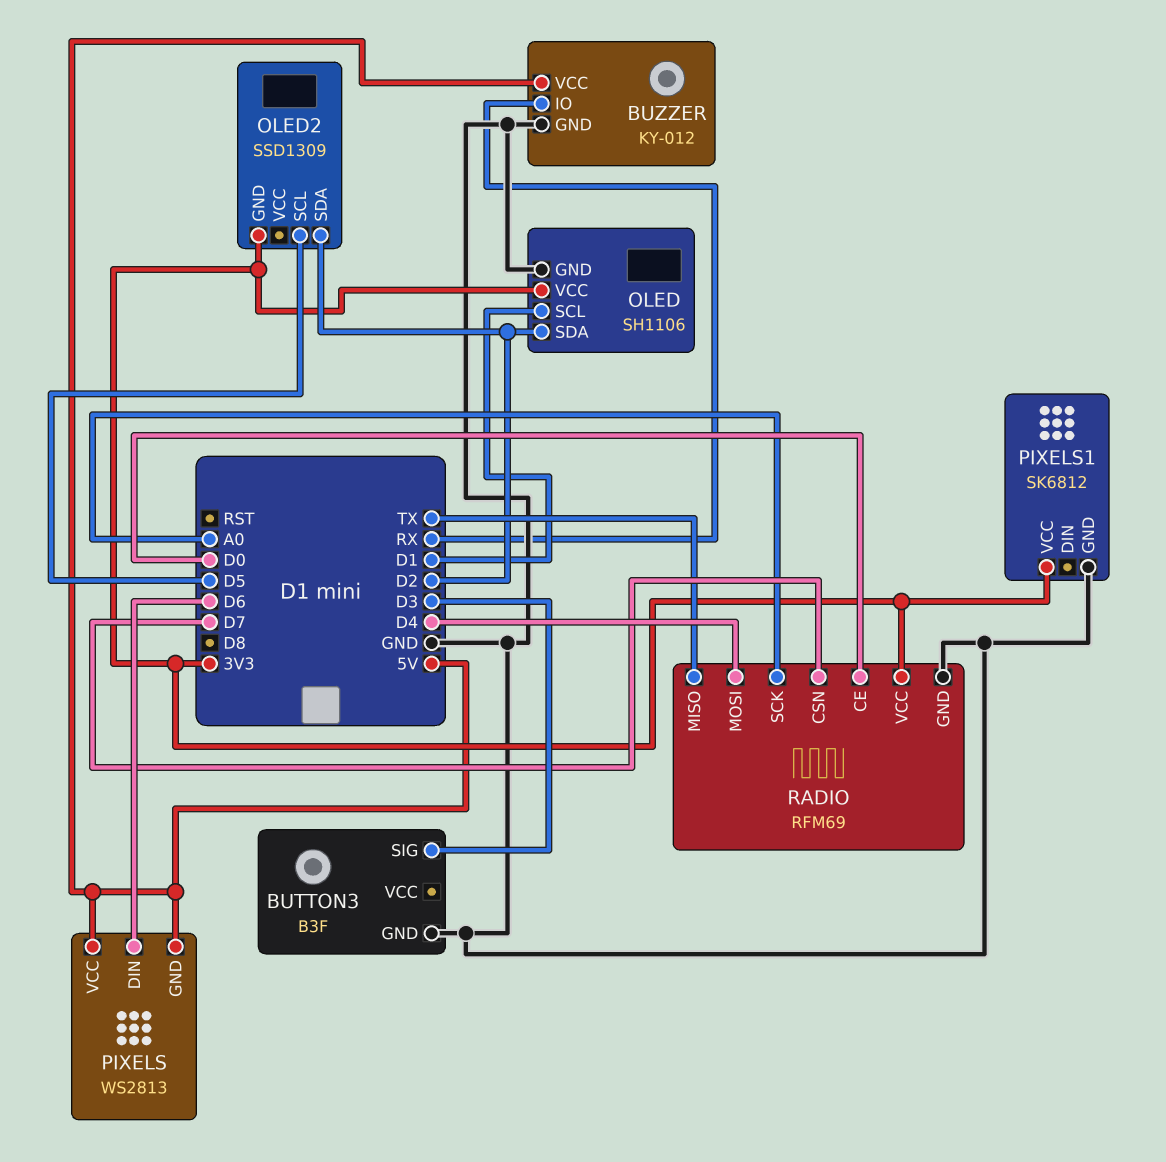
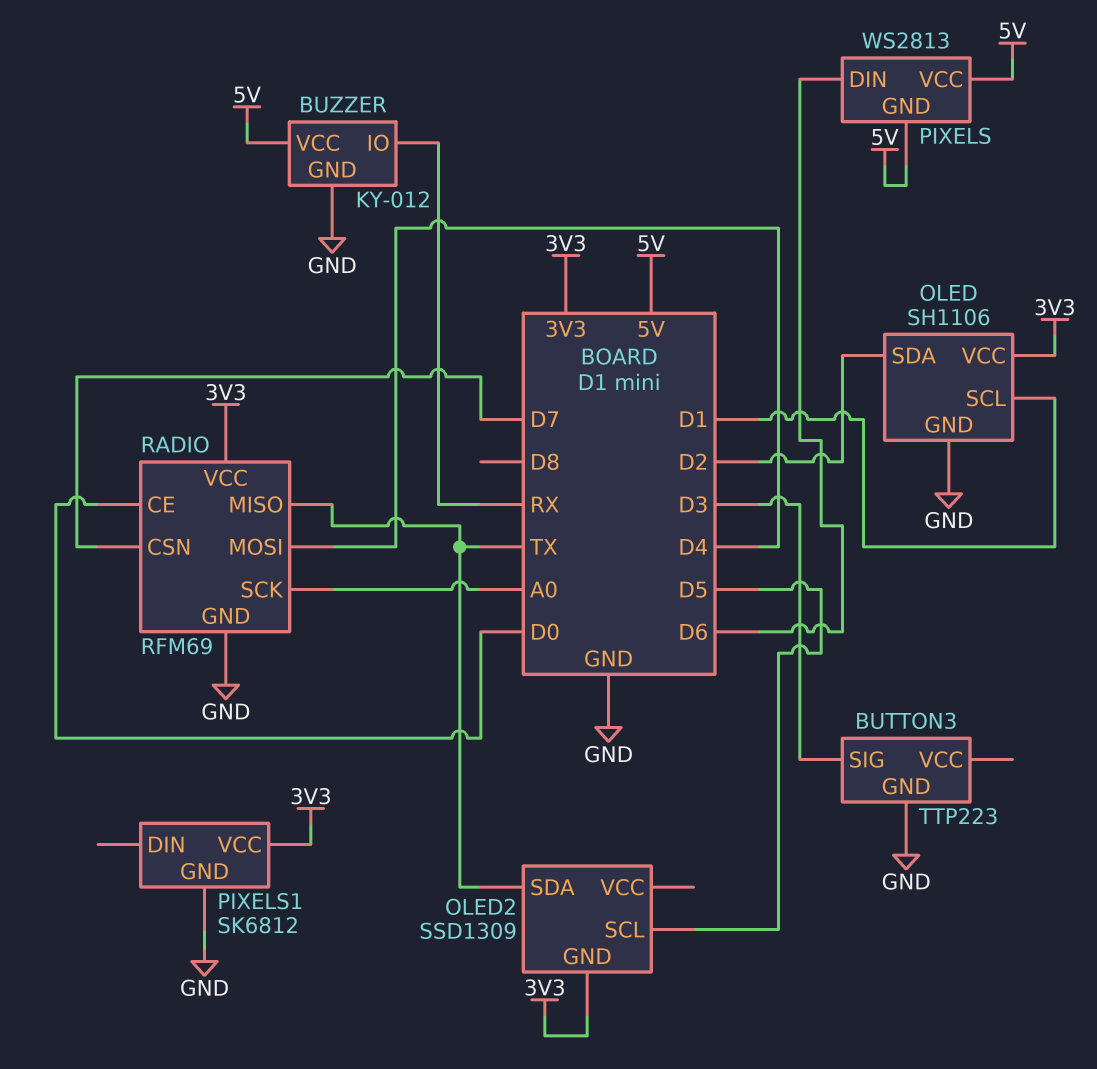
BUTTON3: B3F -> TTP223
OLED2 pin SDA: D2 -> TX

